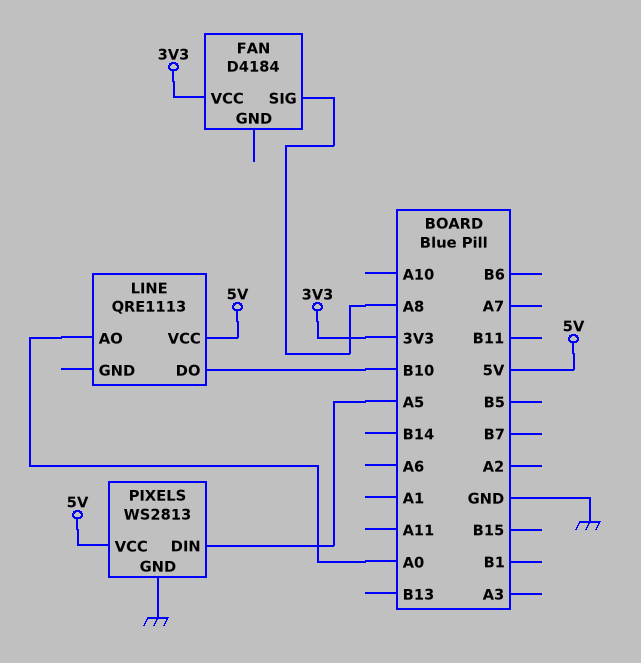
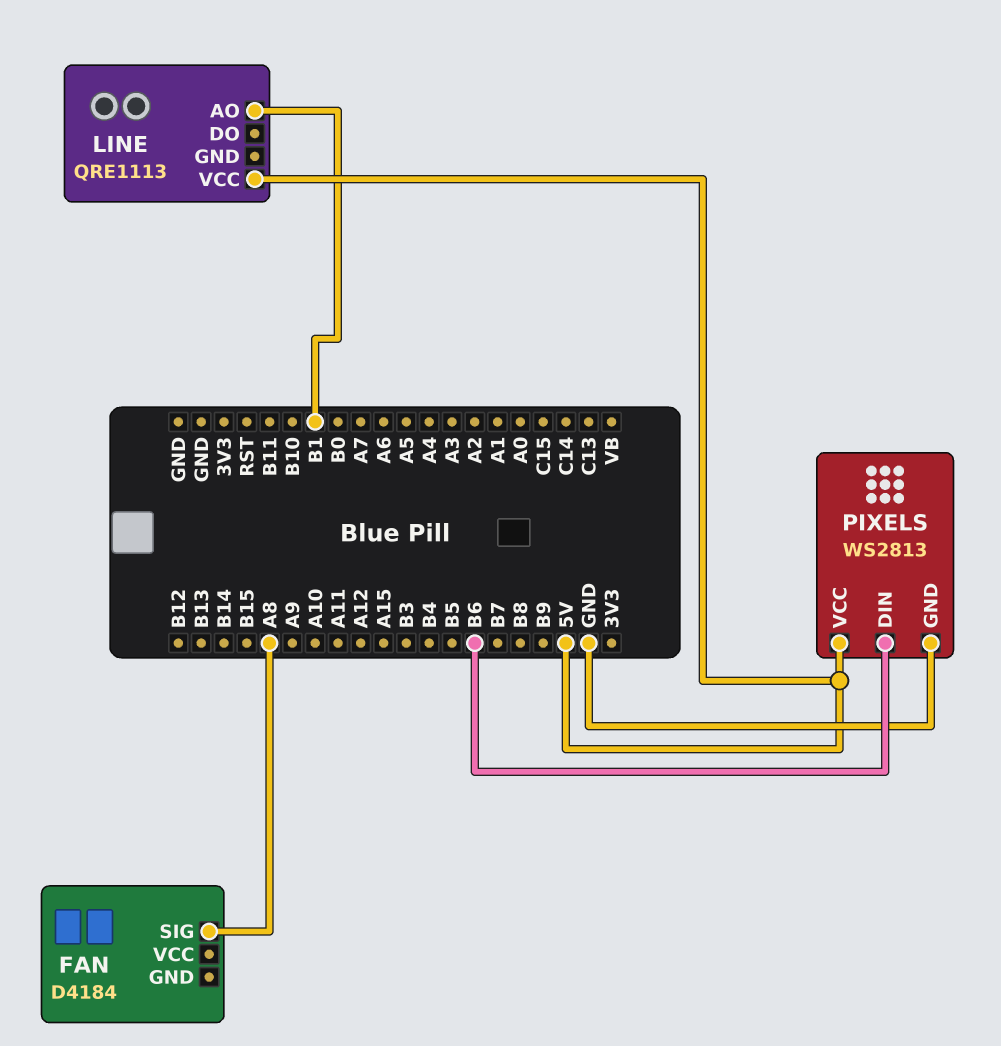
FAN pin VCC: 3V3 -> none
LINE pin AO: A0 -> B1
LINE pin DO: B10 -> none
PIXELS pin DIN: A5 -> B6

